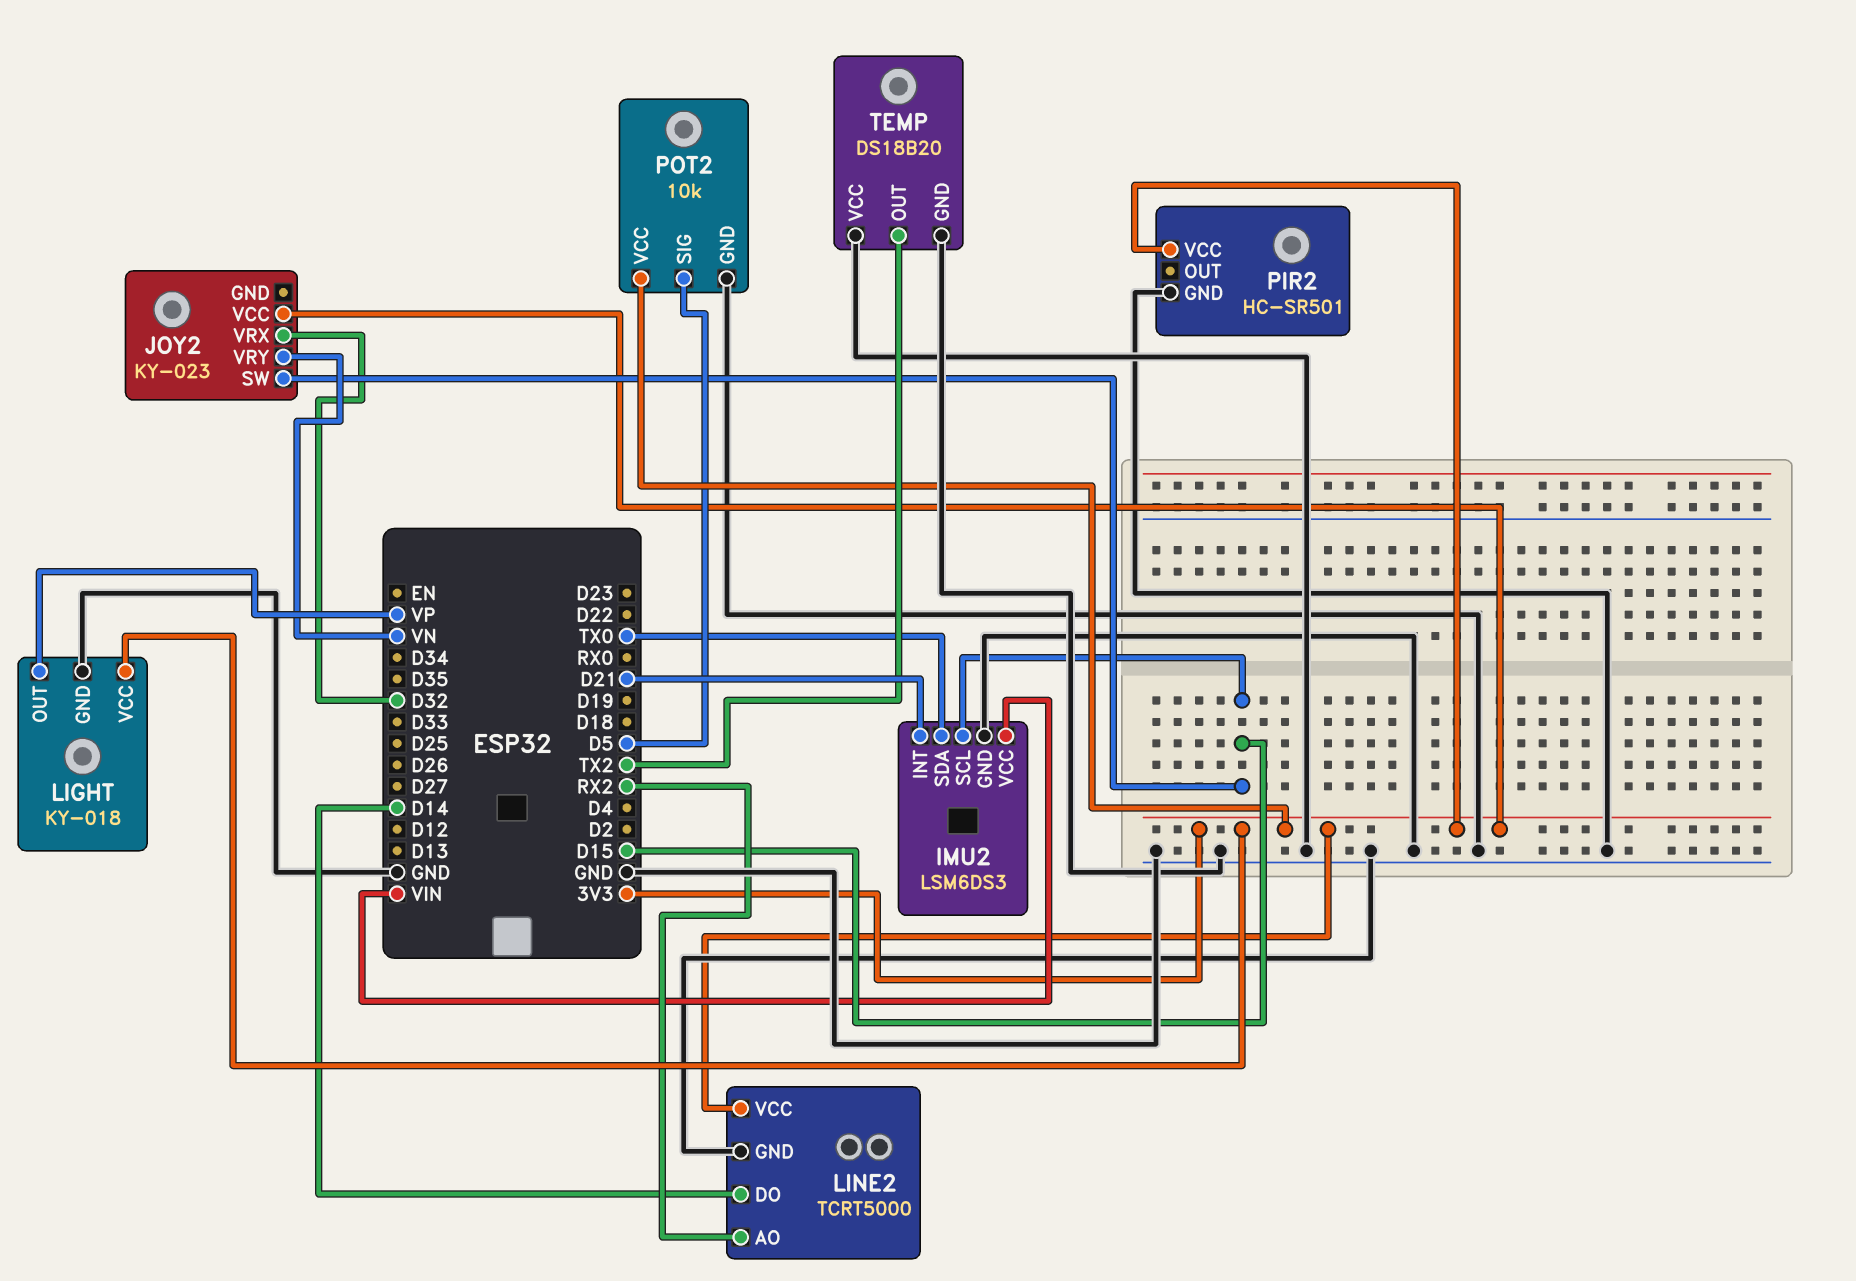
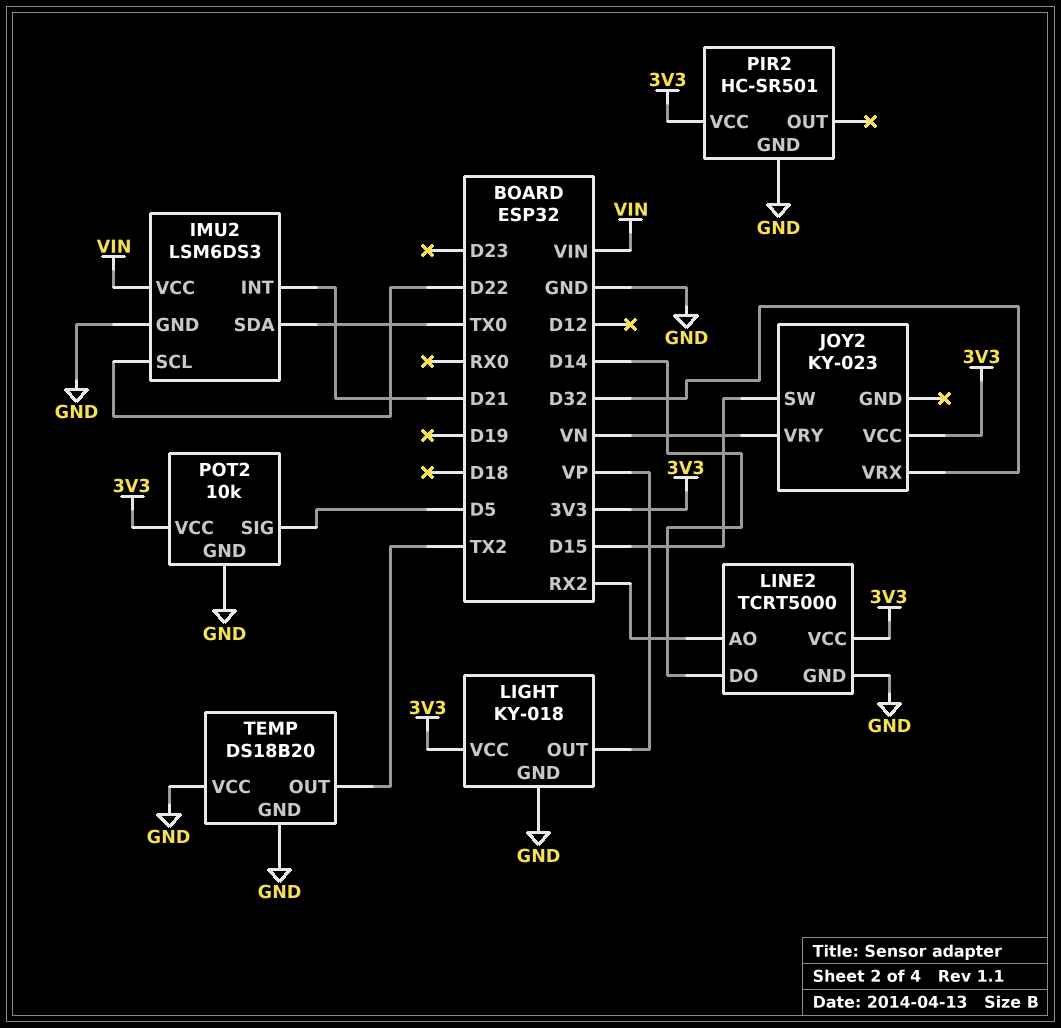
IMU2 pin SCL: D15 -> D22

